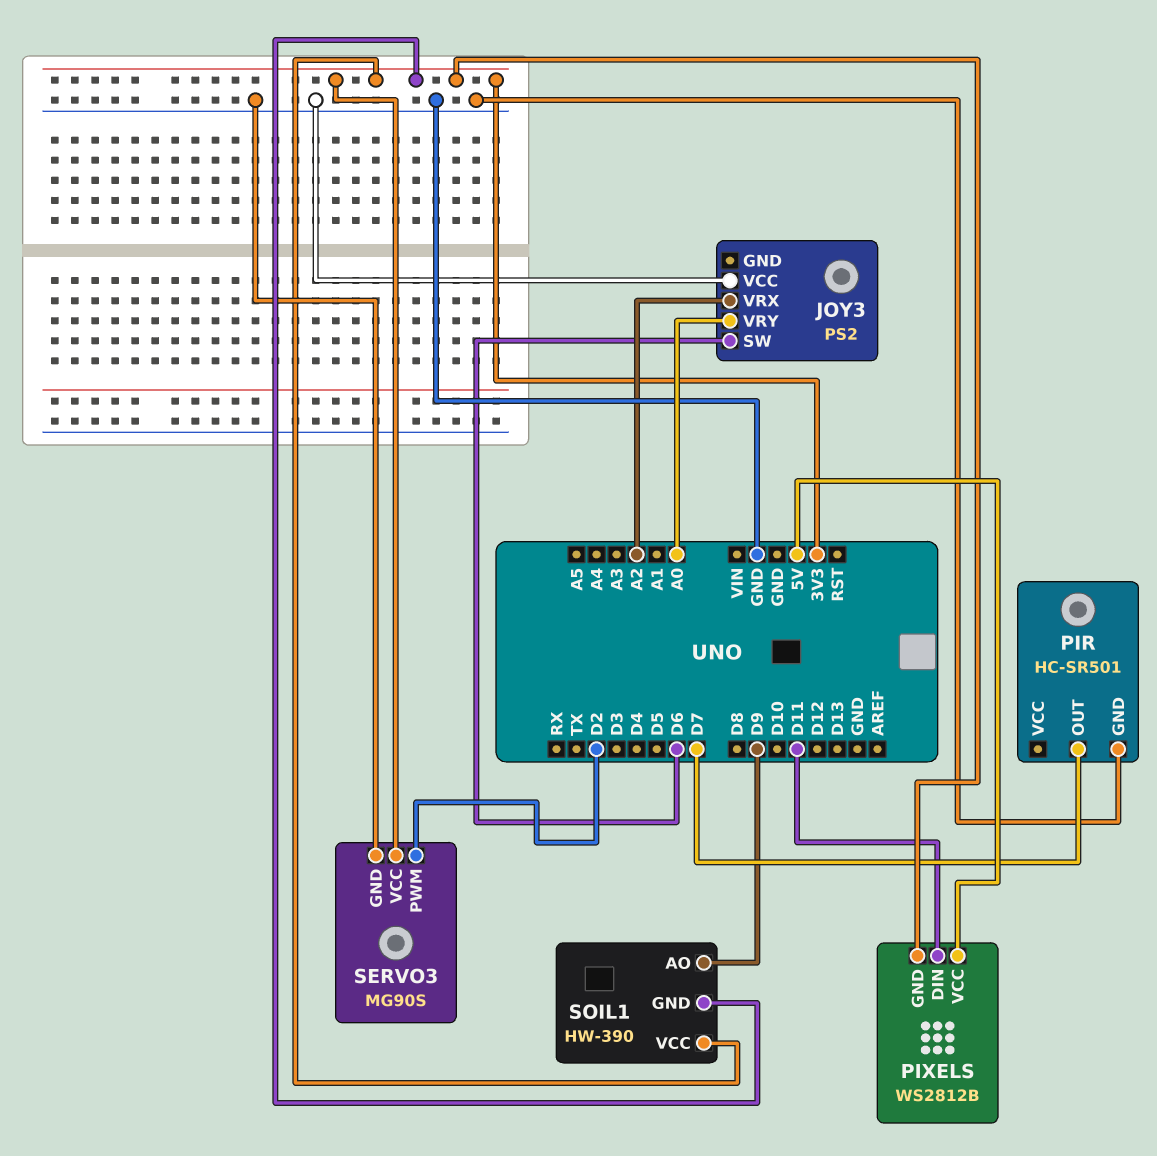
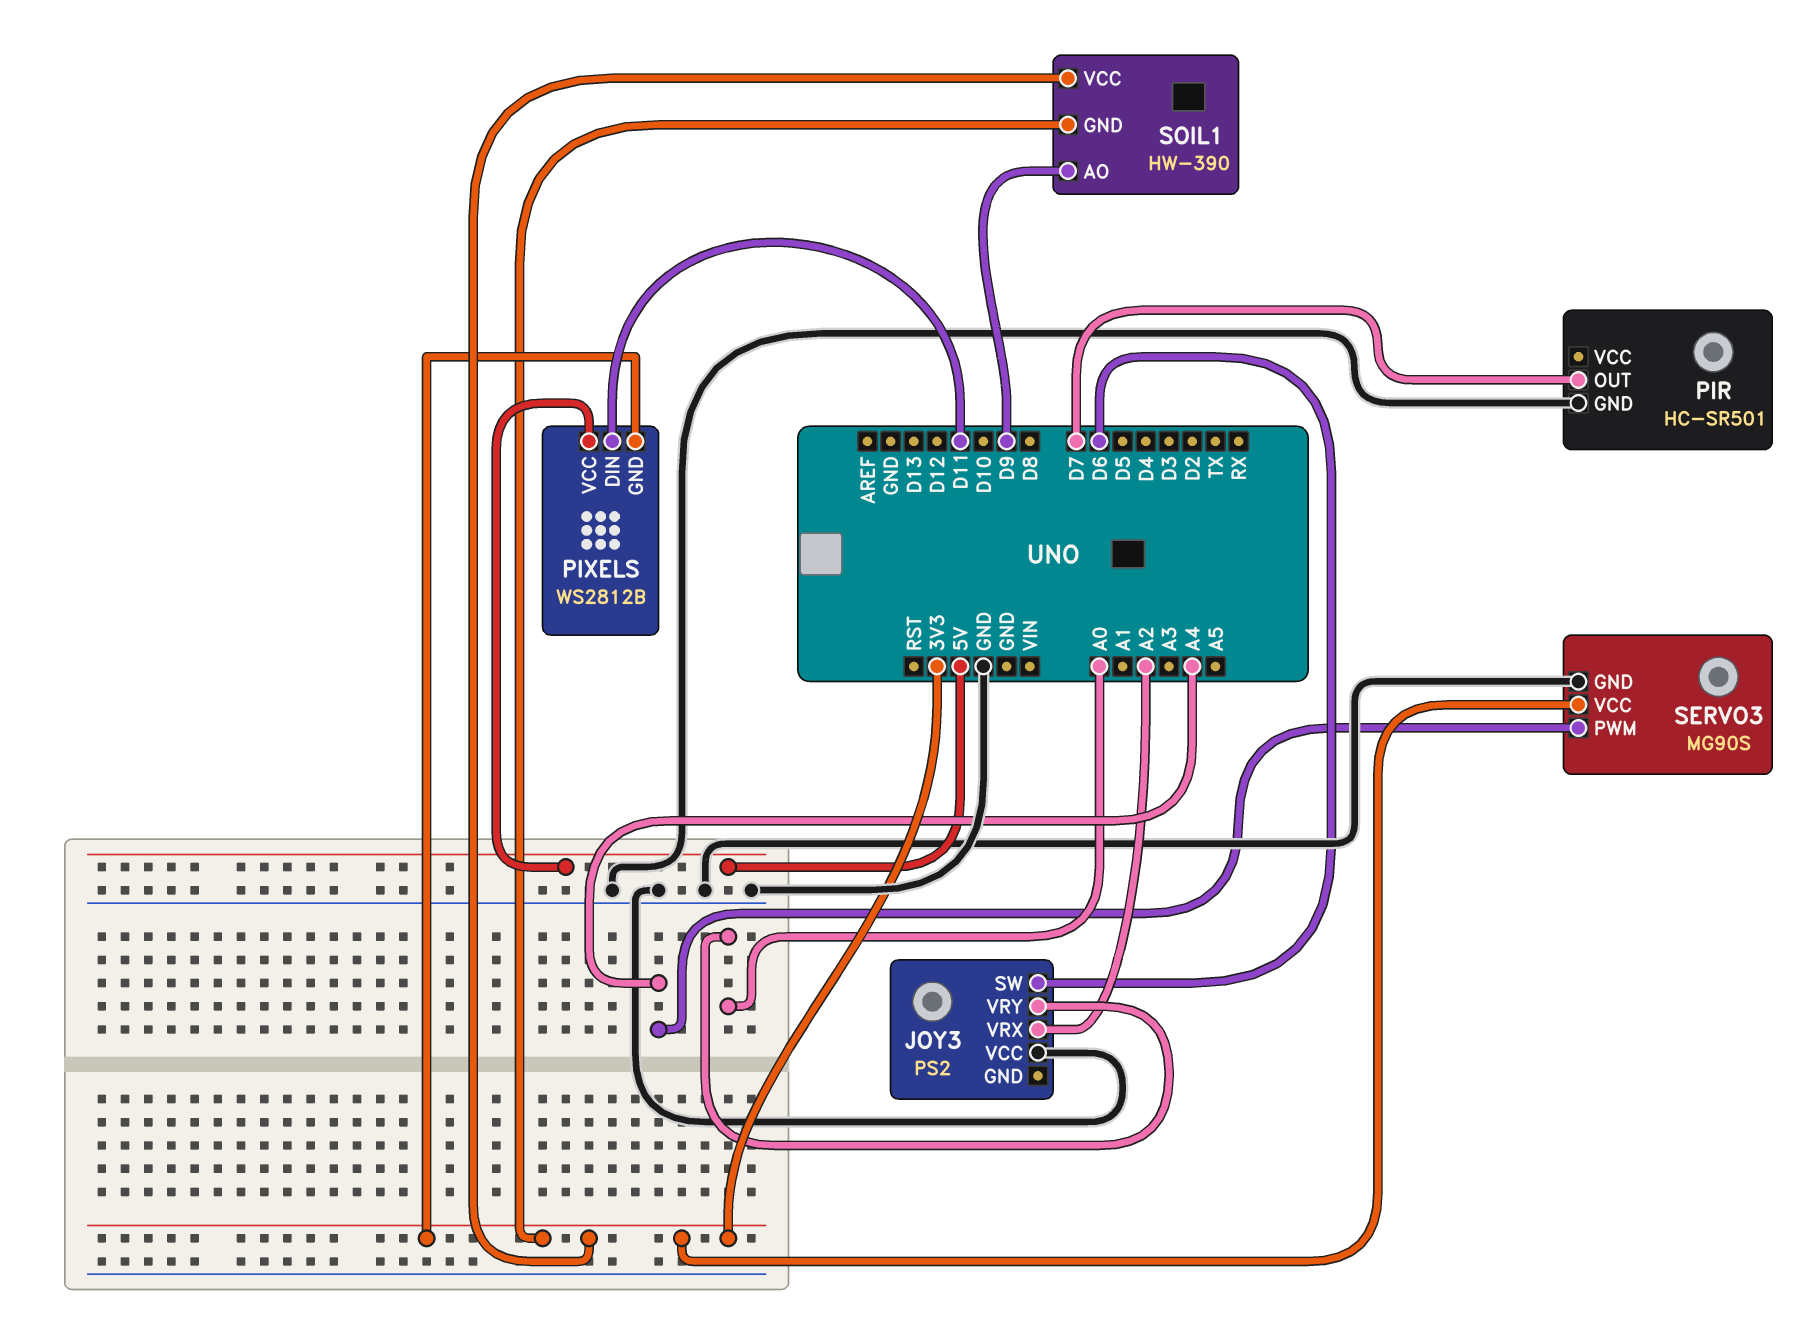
SERVO3 pin PWM: D2 -> A4

